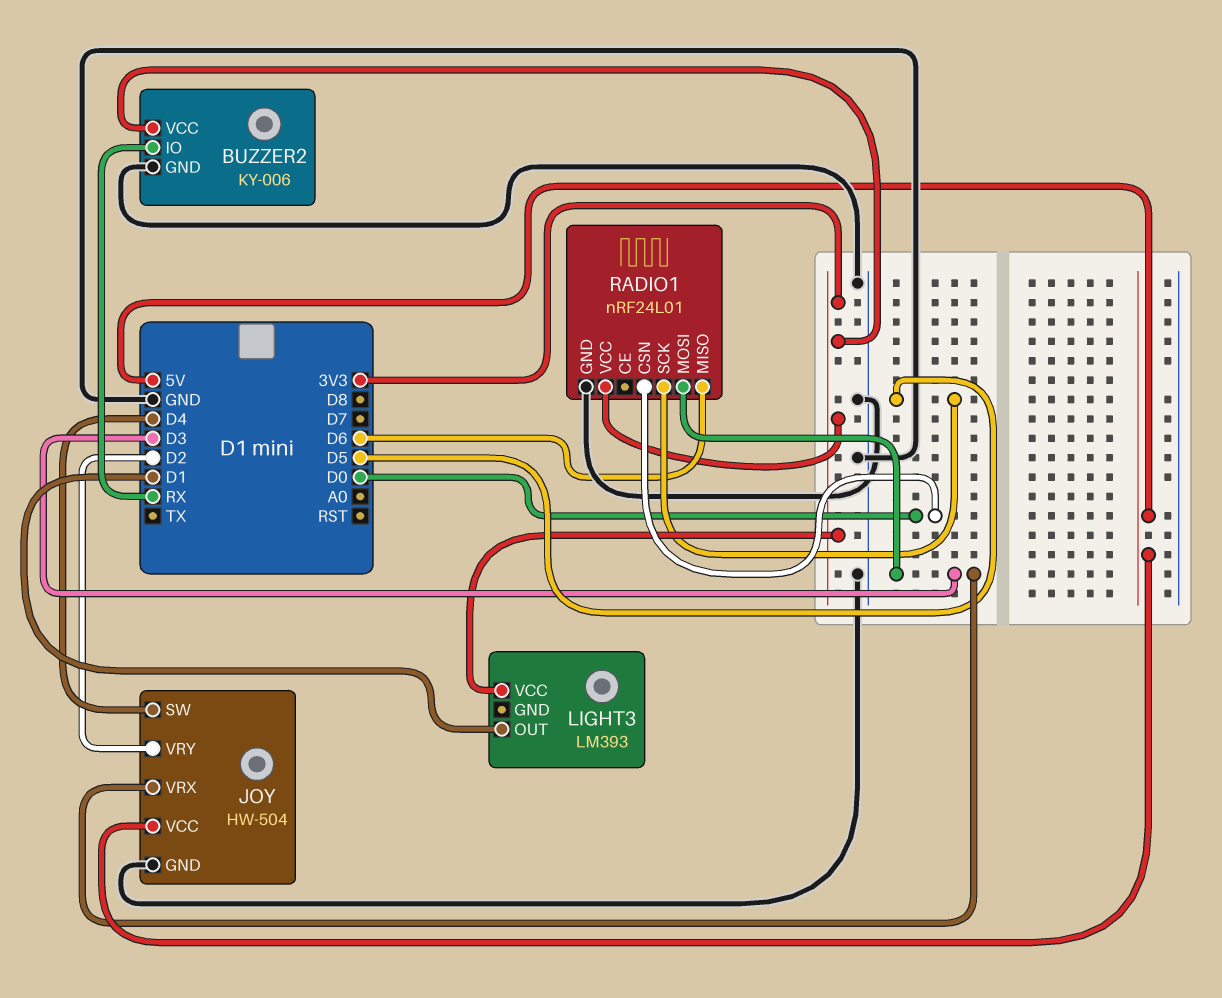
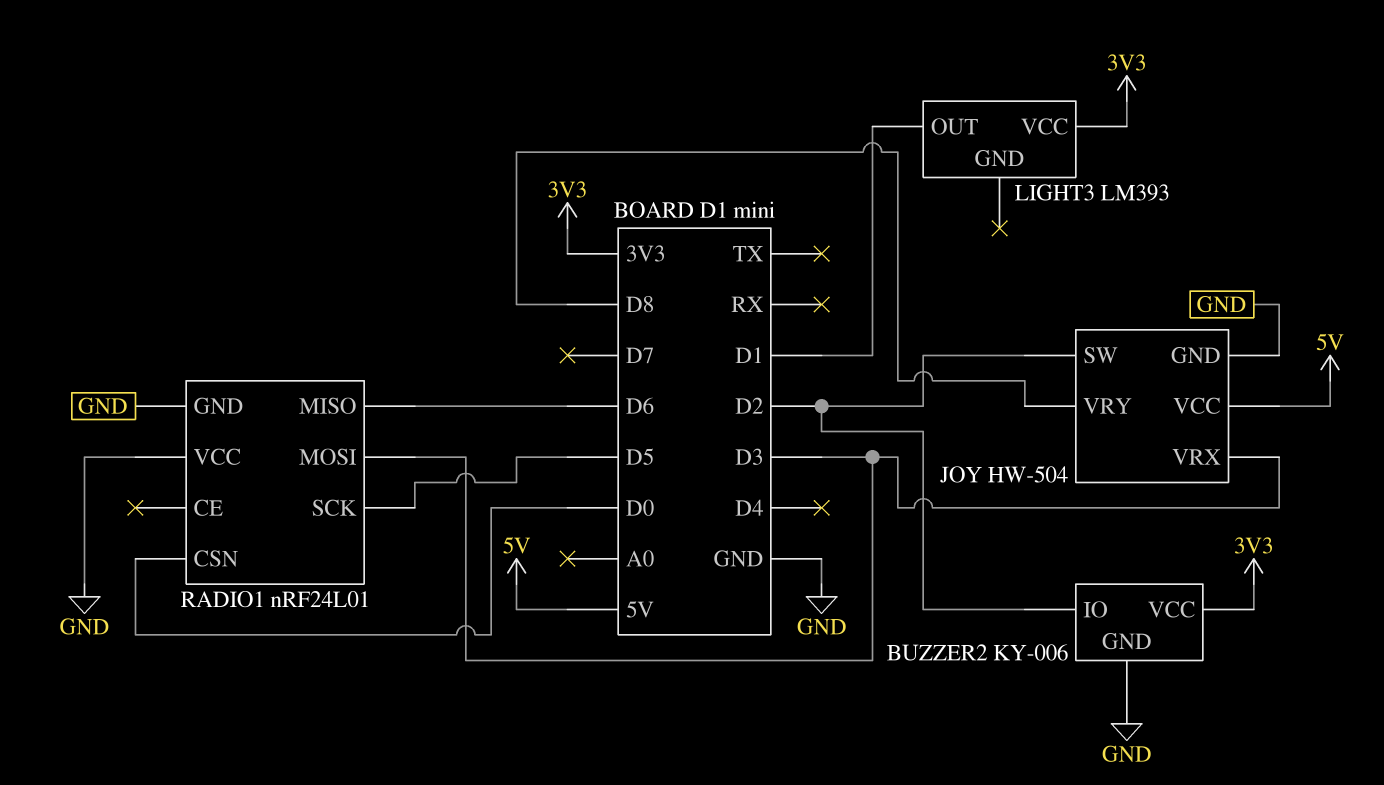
BUZZER2 pin IO: RX -> D2
JOY pin SW: D4 -> D2
JOY pin VRY: D2 -> D8
RADIO1 pin VCC: 3V3 -> GND

